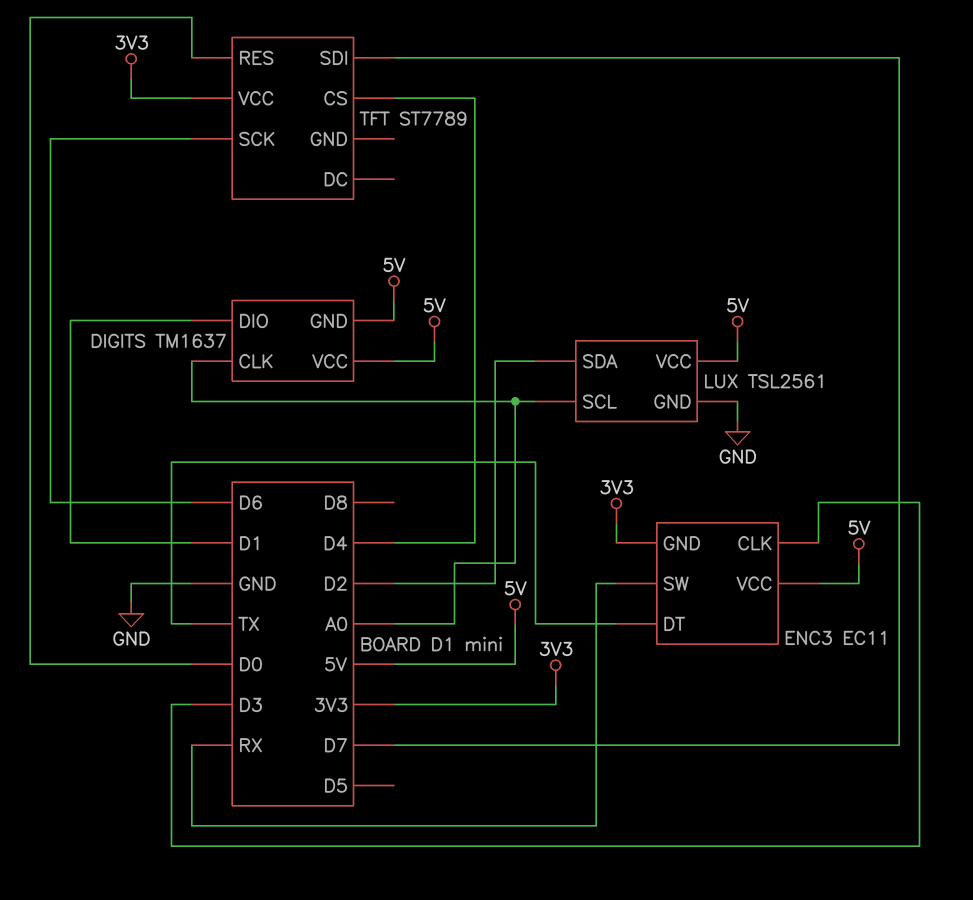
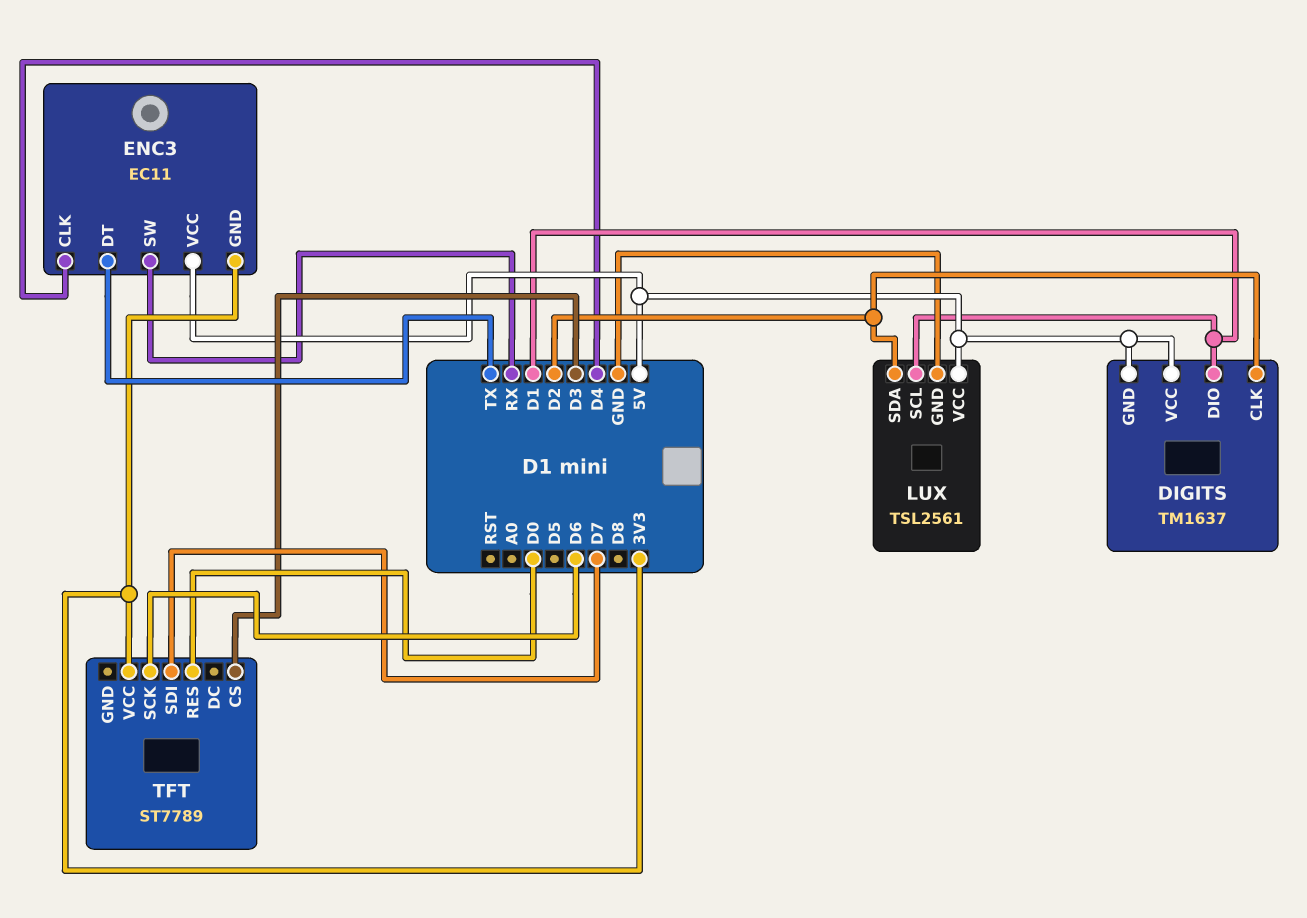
DIGITS pin CLK: A0 -> D2
ENC3 pin CLK: D3 -> D4
LUX pin SCL: A0 -> D1
TFT pin CS: D4 -> D3

